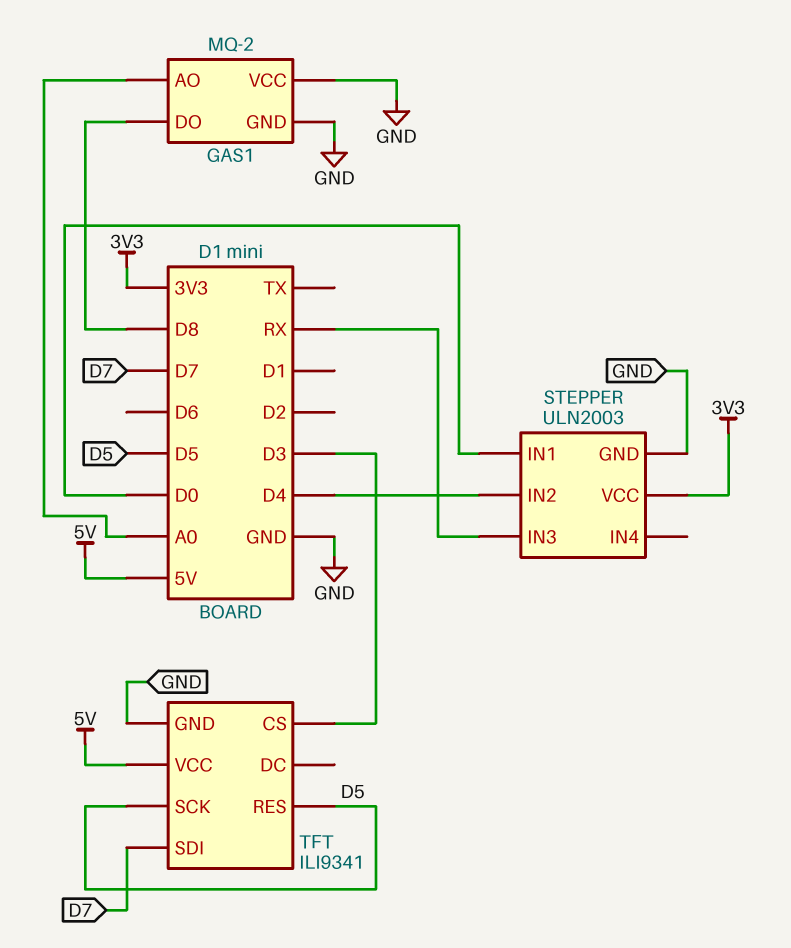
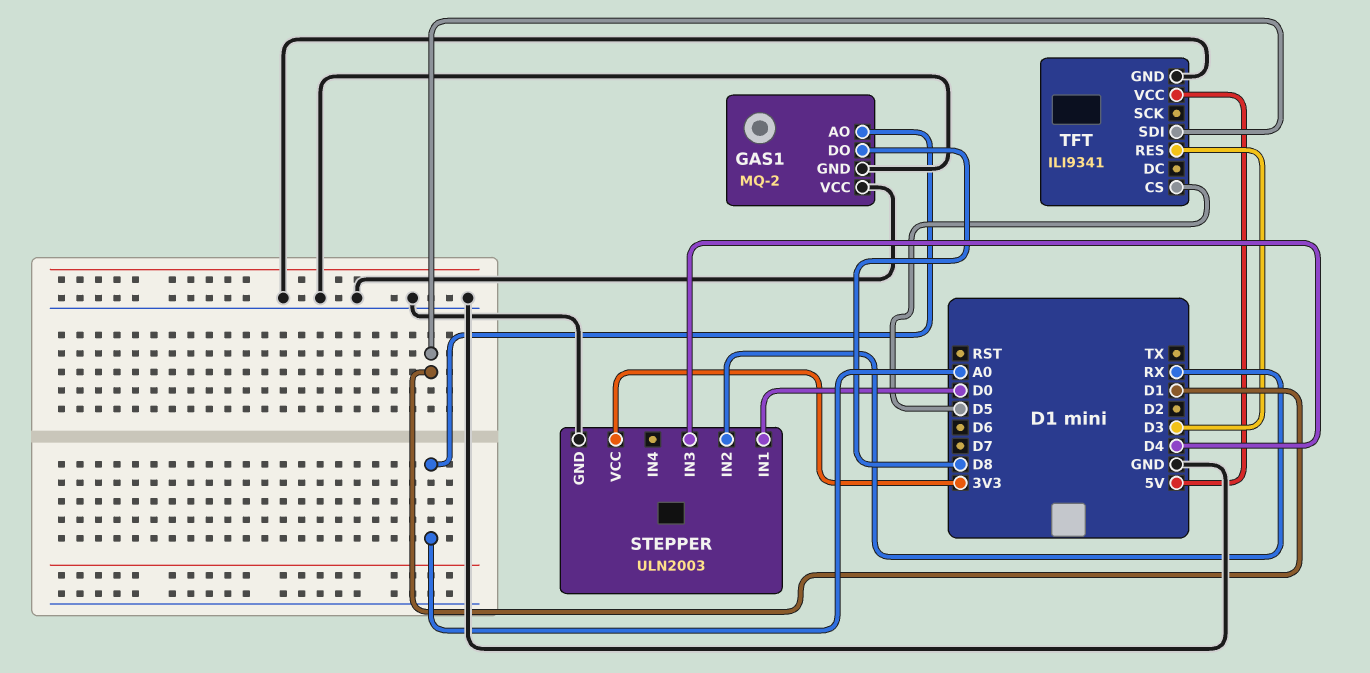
STEPPER pin IN2: D4 -> RX
STEPPER pin IN3: RX -> D4
TFT pin CS: D3 -> D5
TFT pin RES: D5 -> D3
TFT pin SCK: D5 -> none
TFT pin SDI: D7 -> D1

